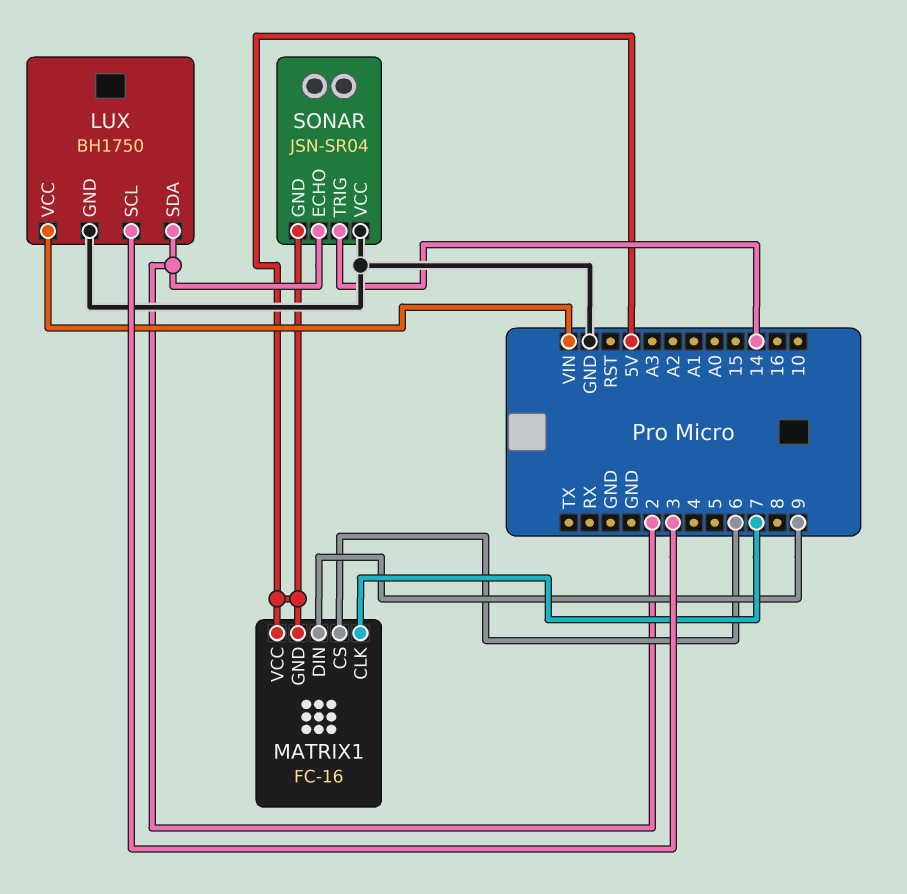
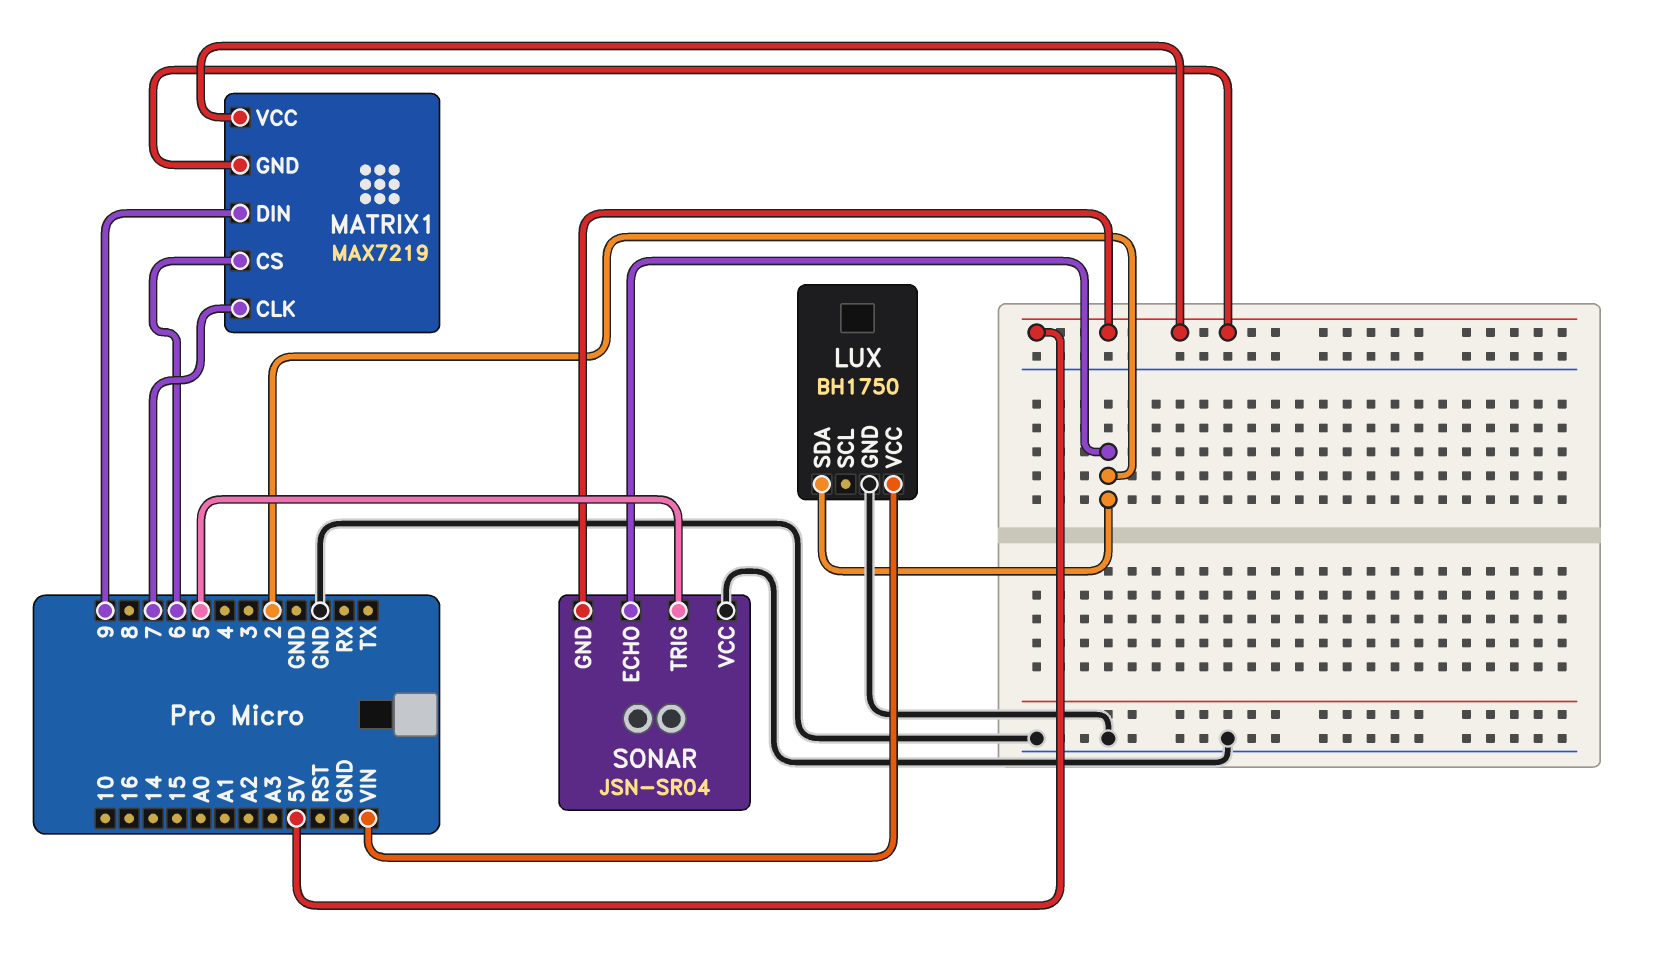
LUX pin SCL: 3 -> none
MATRIX1: FC-16 -> MAX7219
SONAR pin TRIG: 14 -> 5

